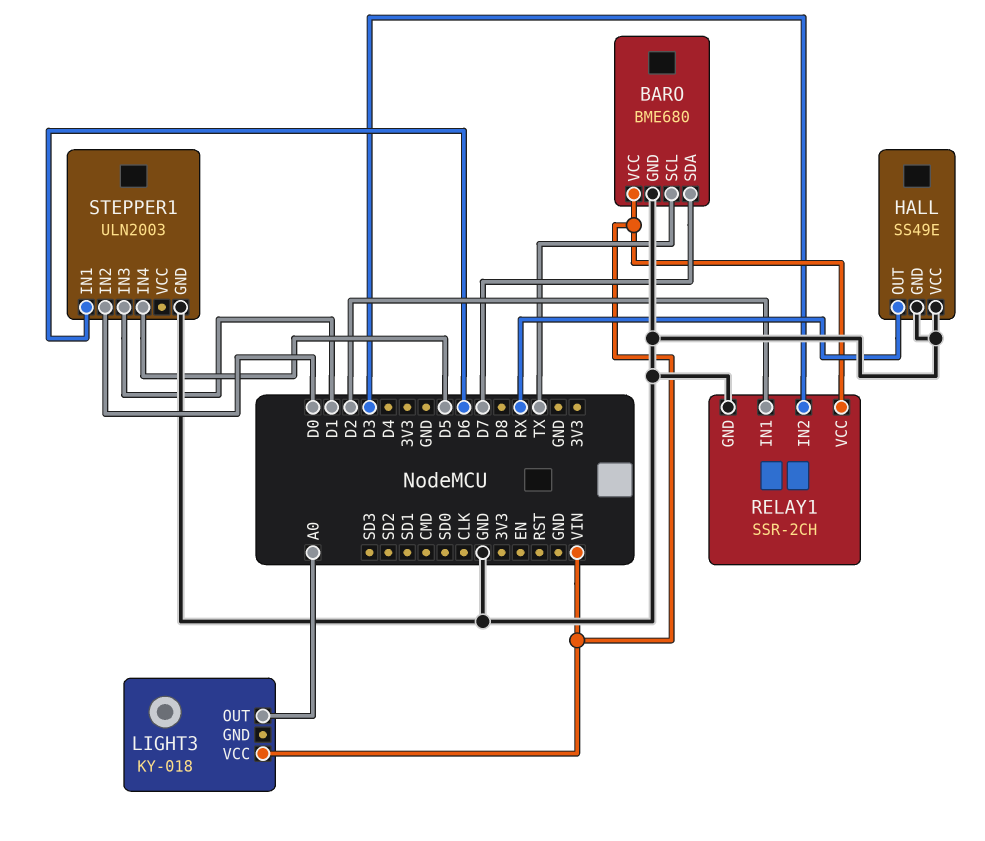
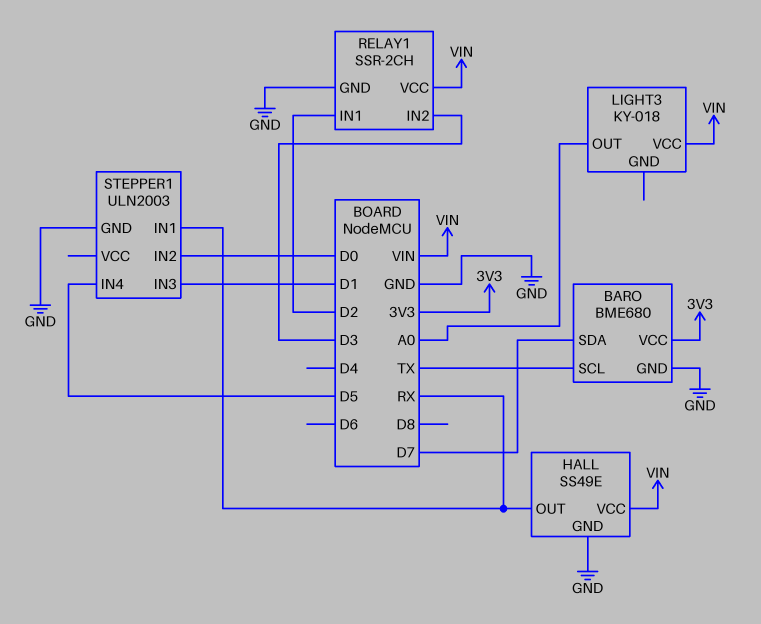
BARO pin VCC: VIN -> 3V3
HALL pin VCC: GND -> VIN
STEPPER1 pin IN1: D6 -> RX

